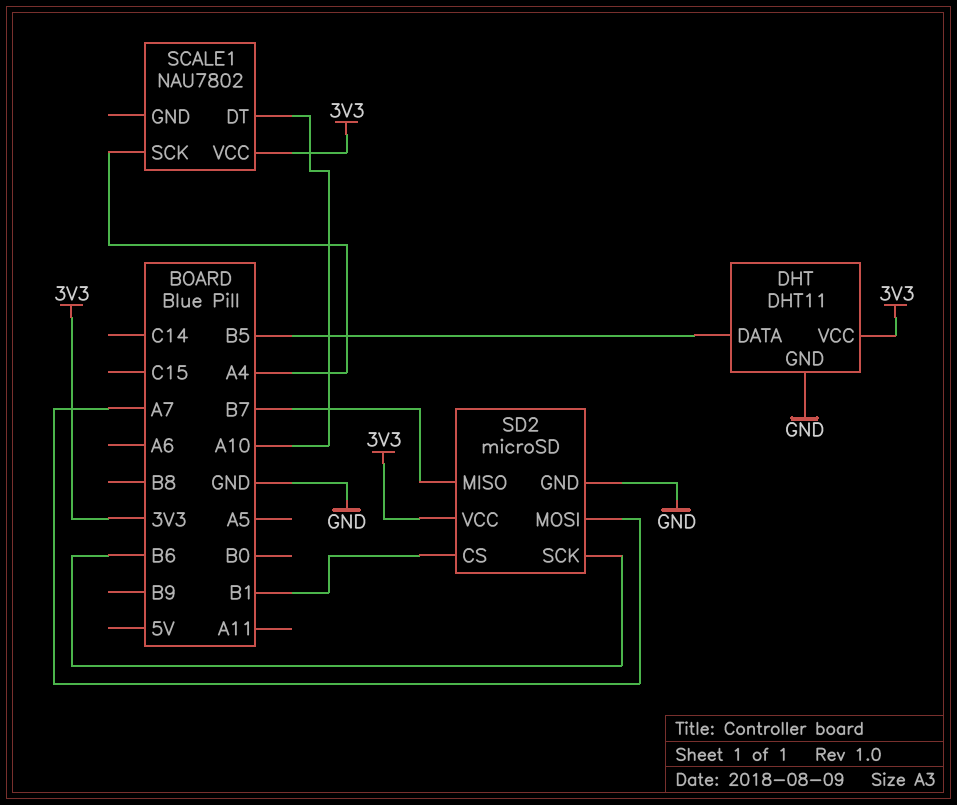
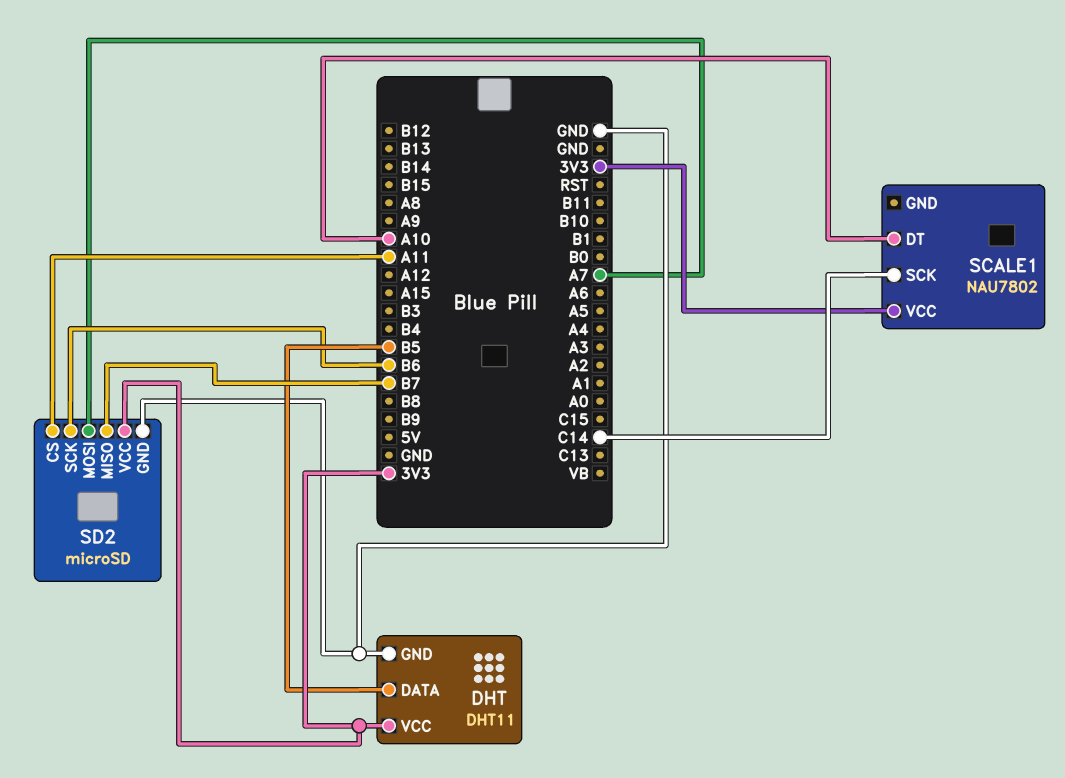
SCALE1 pin SCK: A4 -> C14
SD2 pin CS: B1 -> A11

